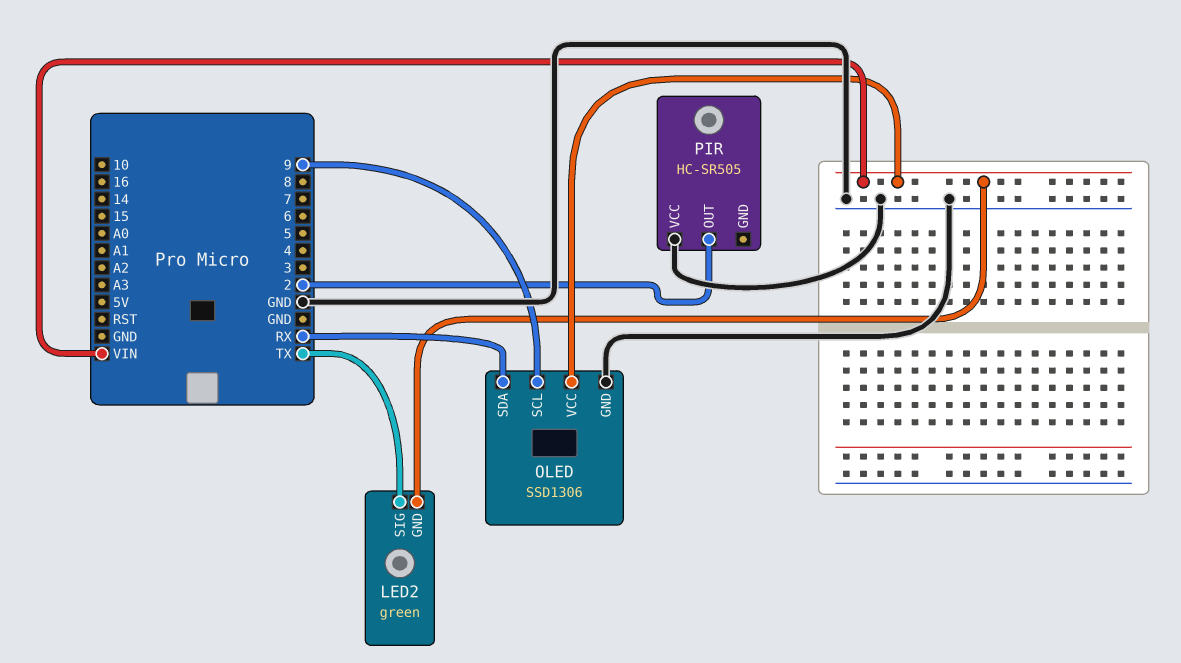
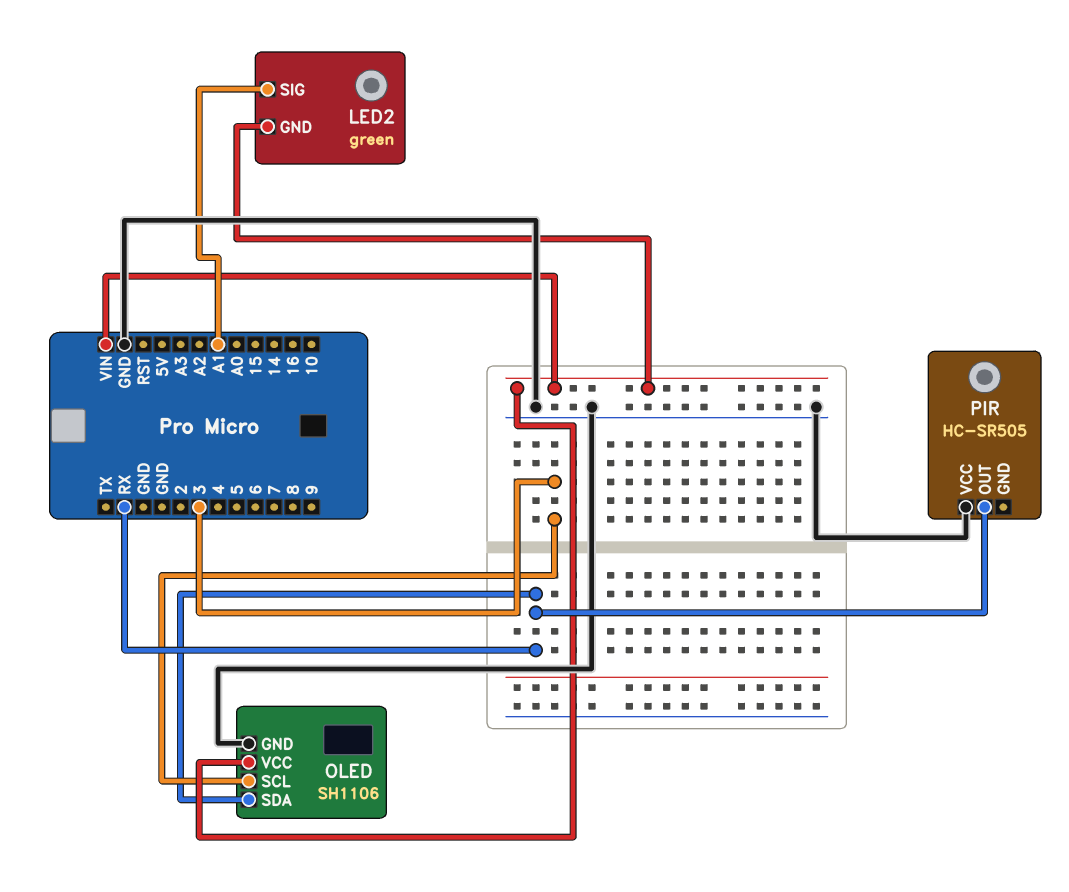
LED2 pin SIG: TX -> A1
OLED: SSD1306 -> SH1106
OLED pin SCL: 9 -> 3
PIR pin OUT: 2 -> RX

